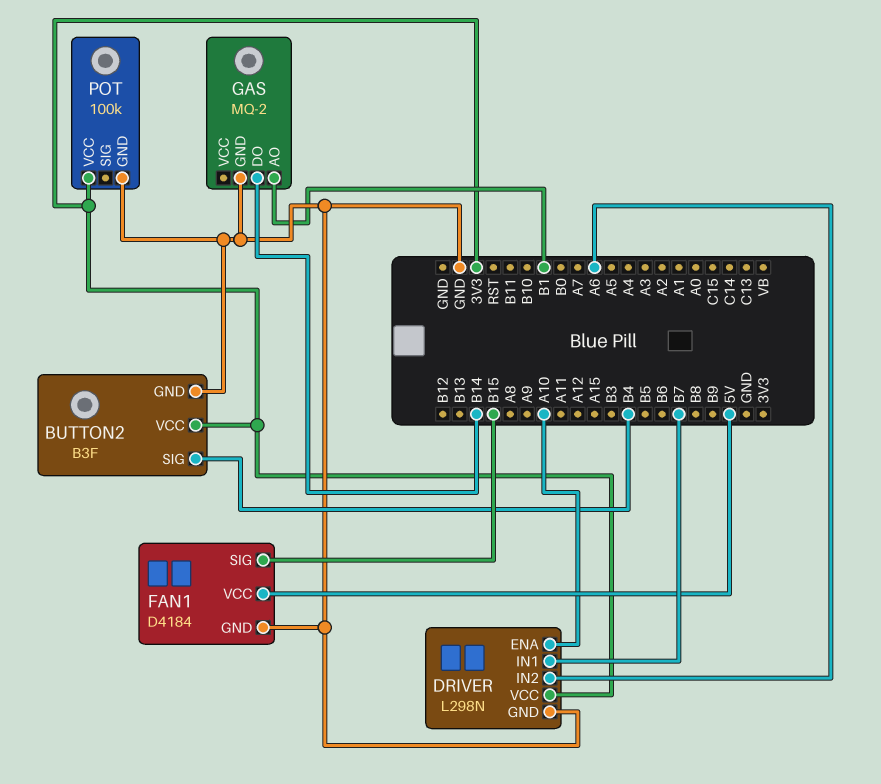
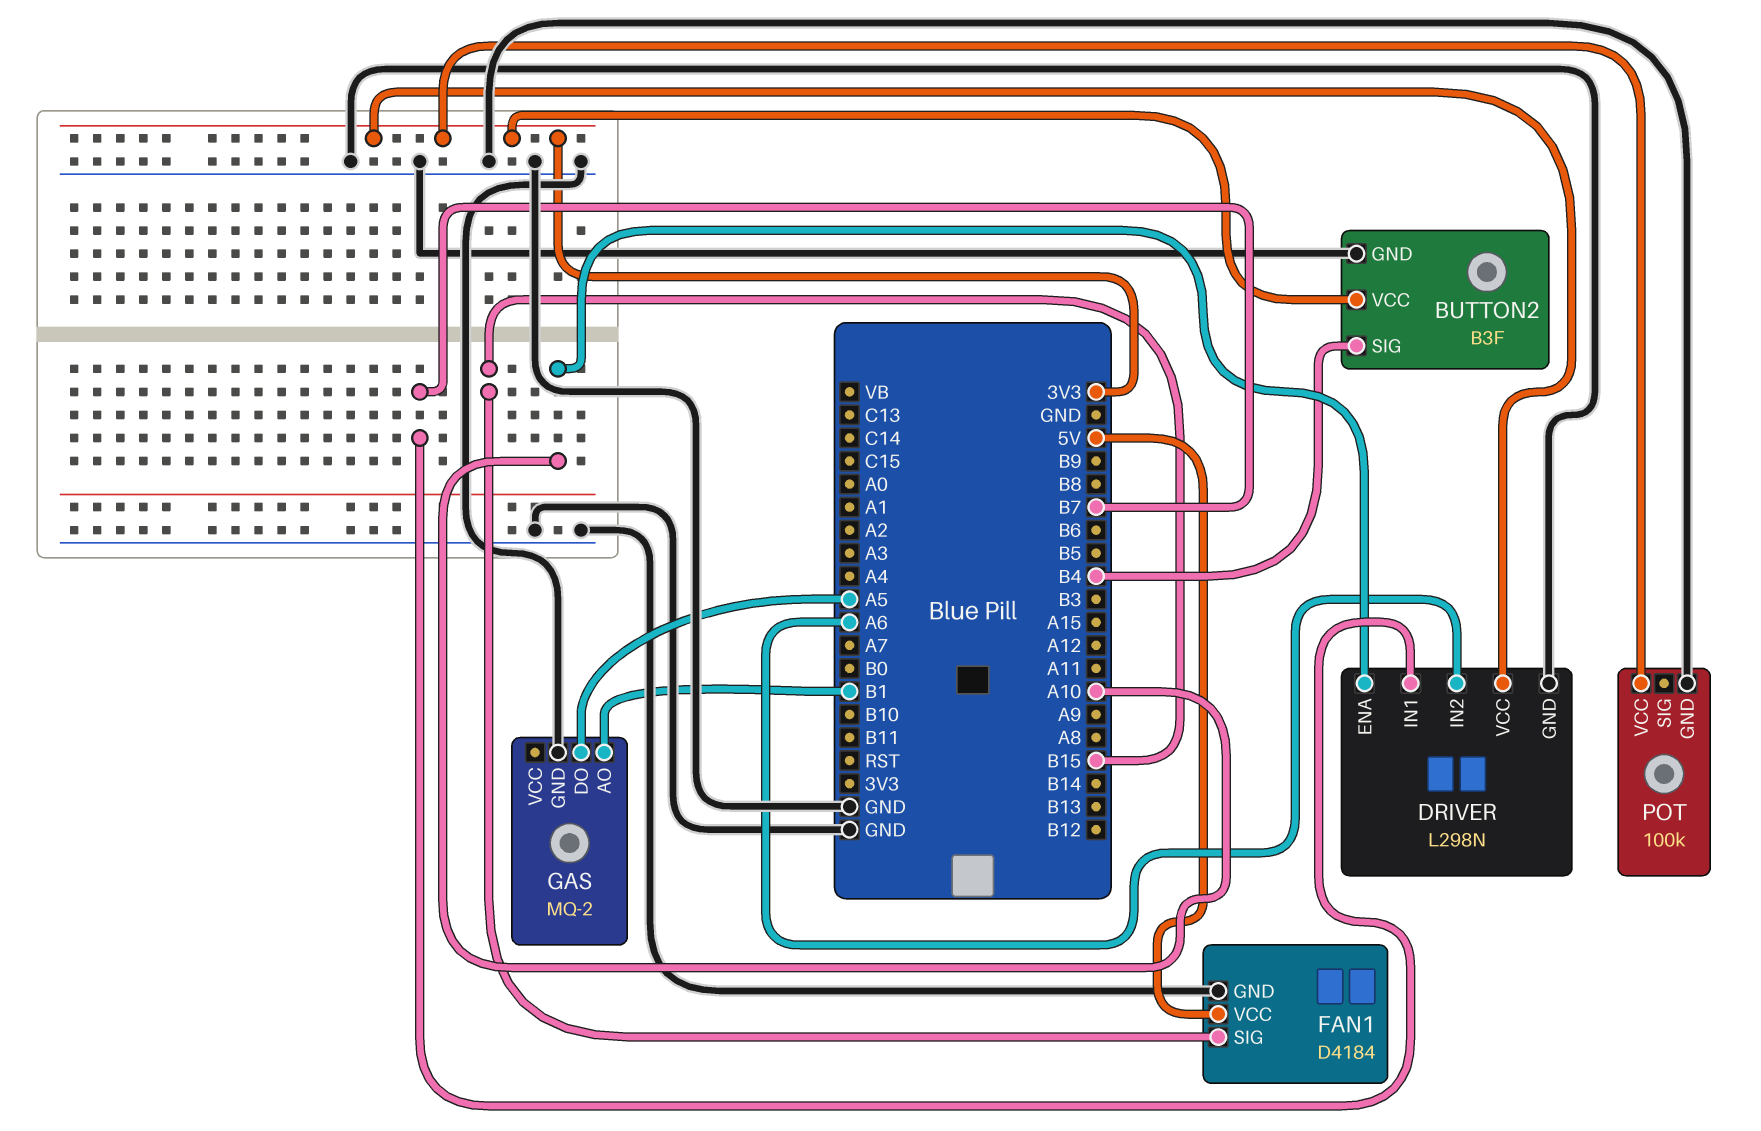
GAS pin DO: B14 -> A5

